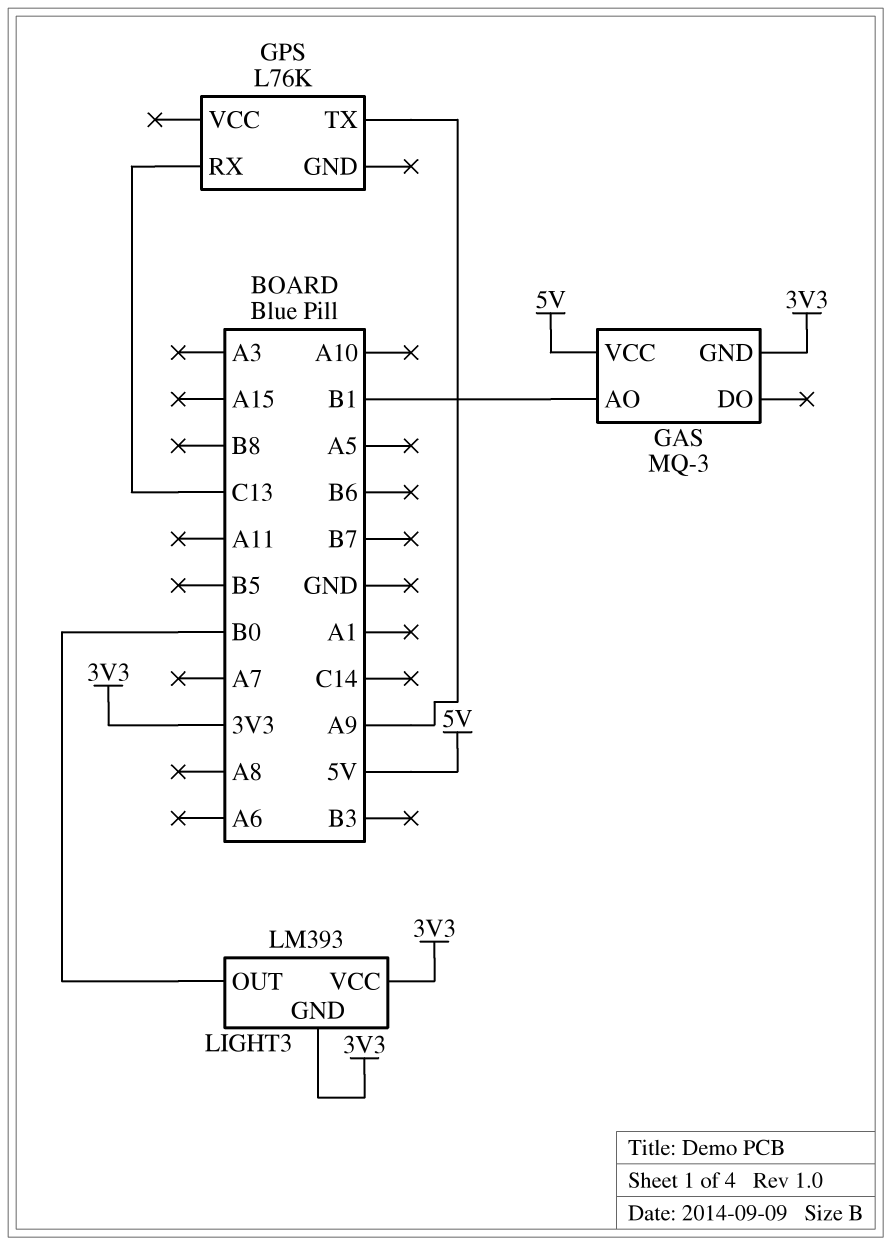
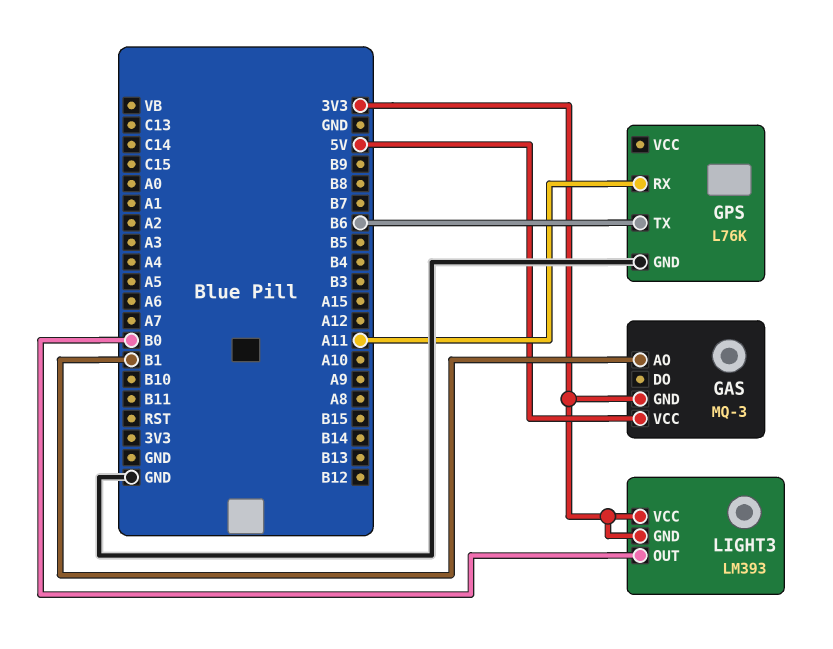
GPS pin GND: none -> GND
GPS pin RX: C13 -> A11
GPS pin TX: A9 -> B6

